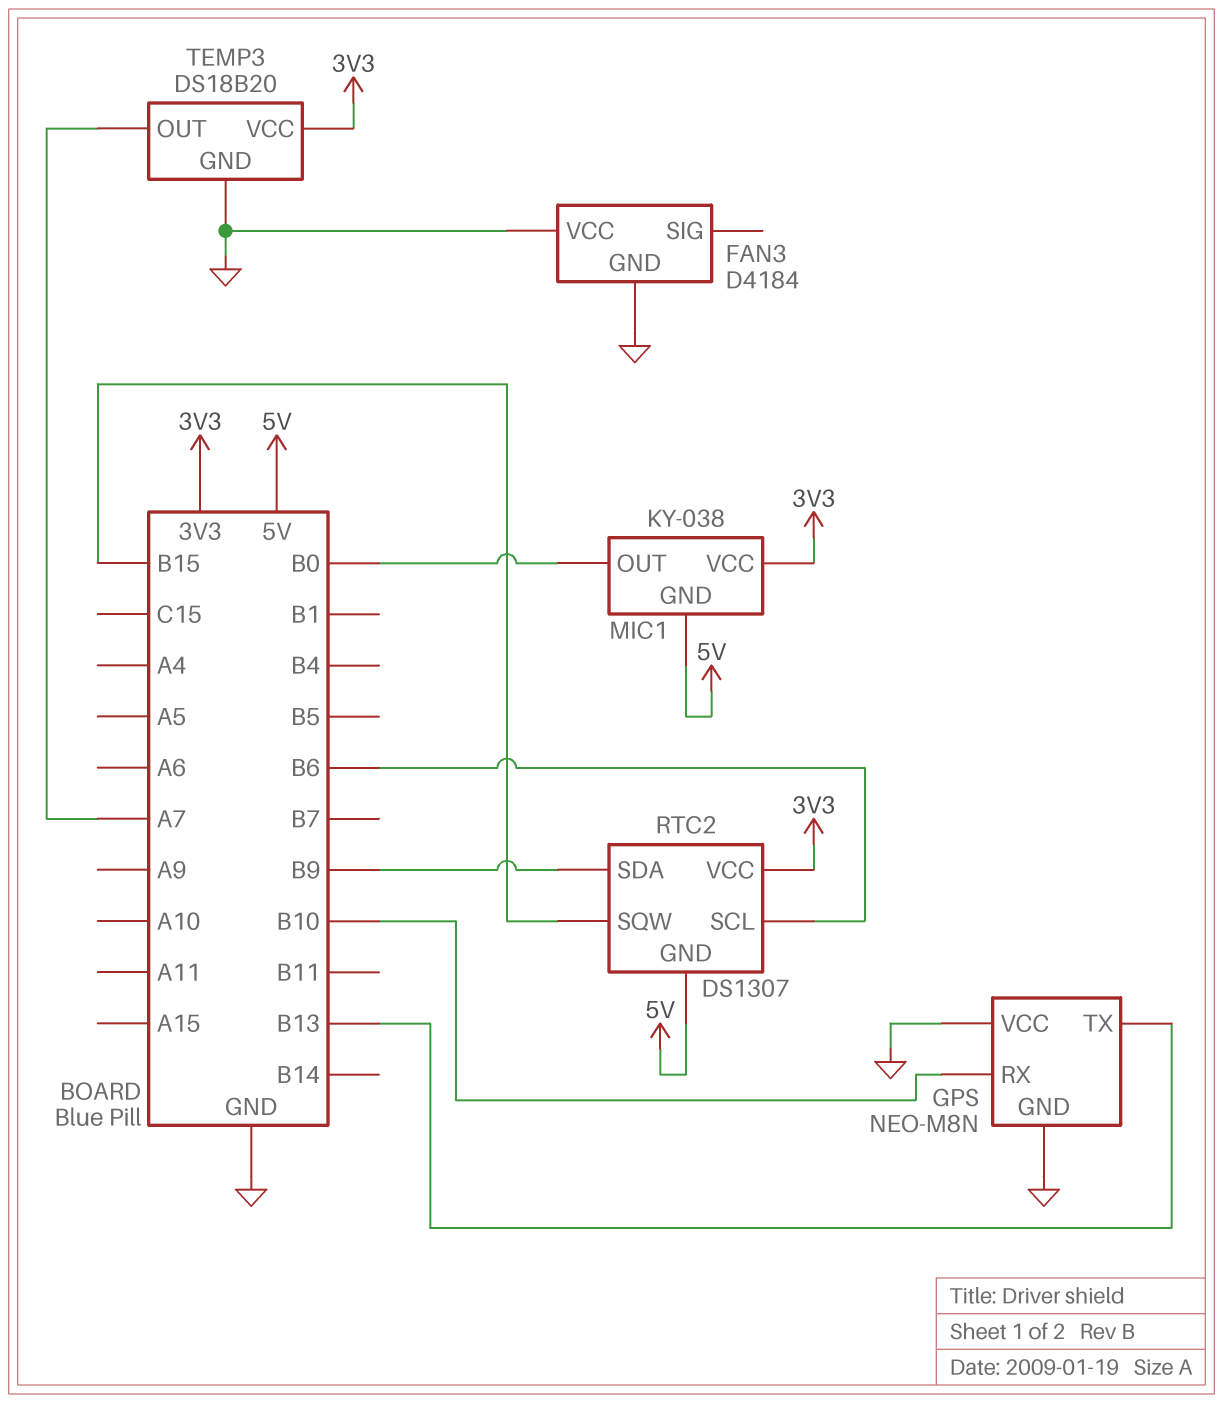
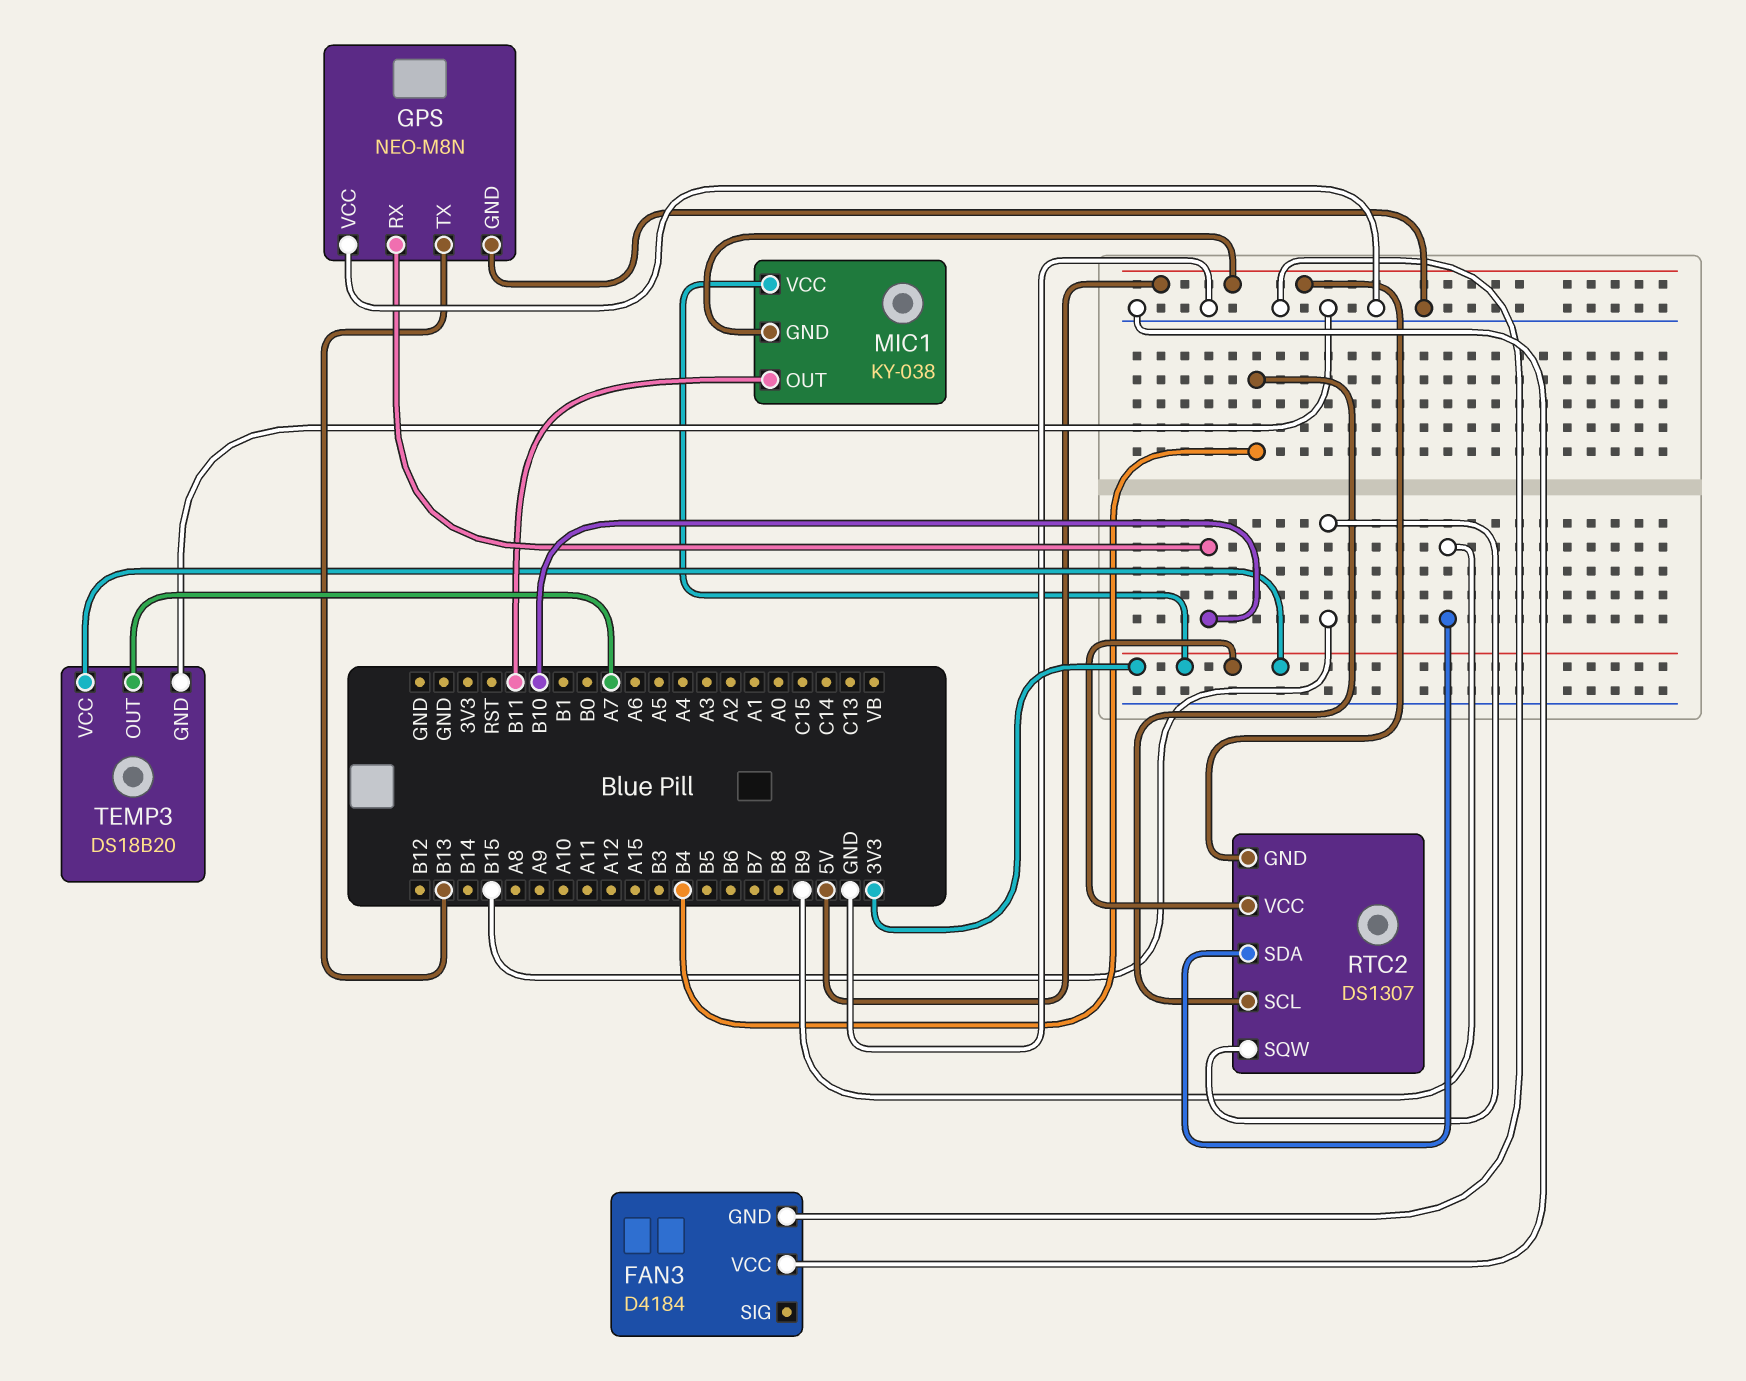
MIC1 pin OUT: B0 -> B11
RTC2 pin SCL: B6 -> B4

